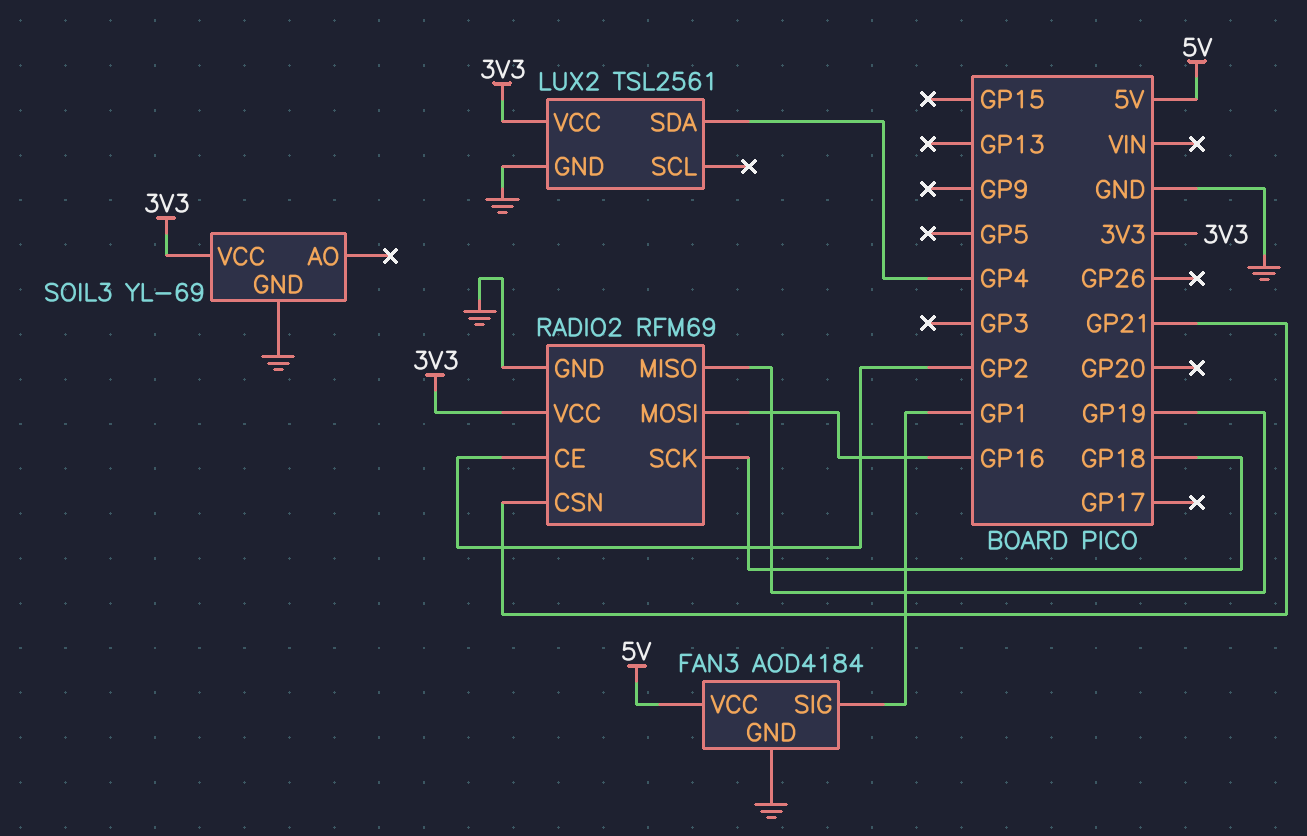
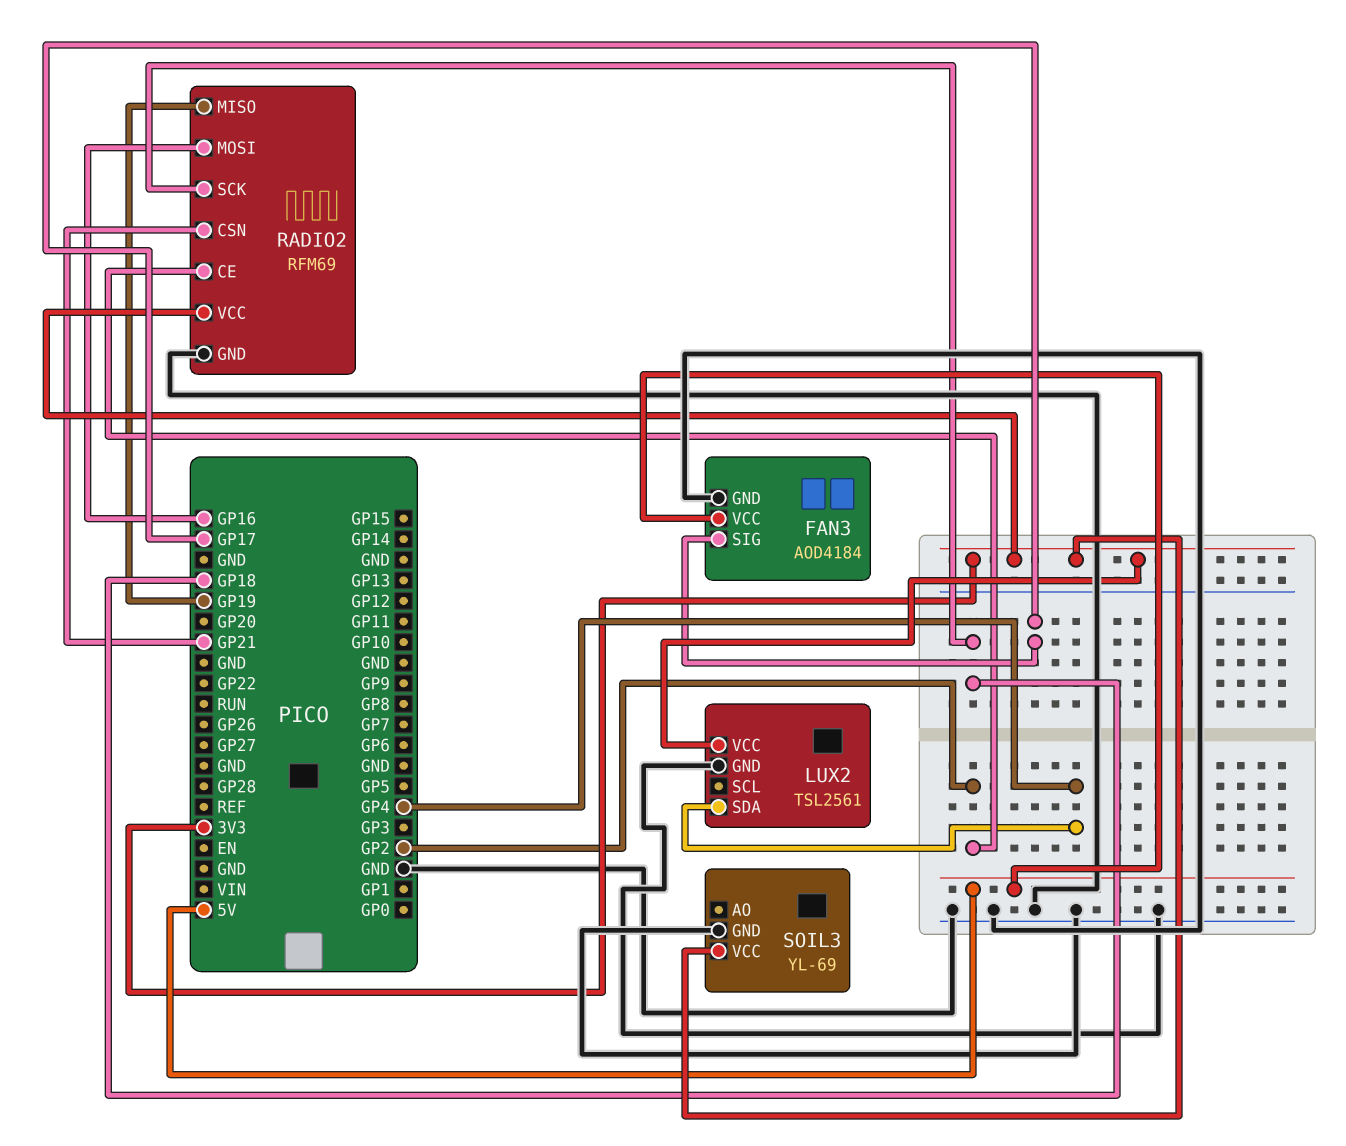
FAN3 pin SIG: GP1 -> GP17

